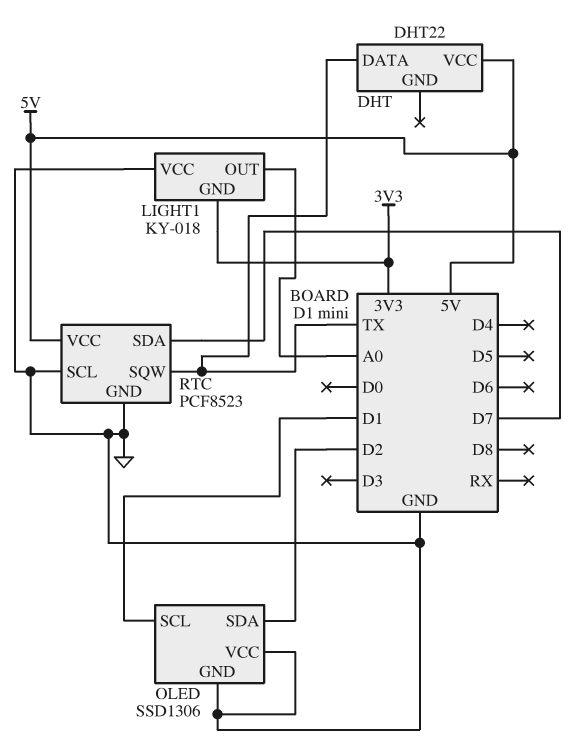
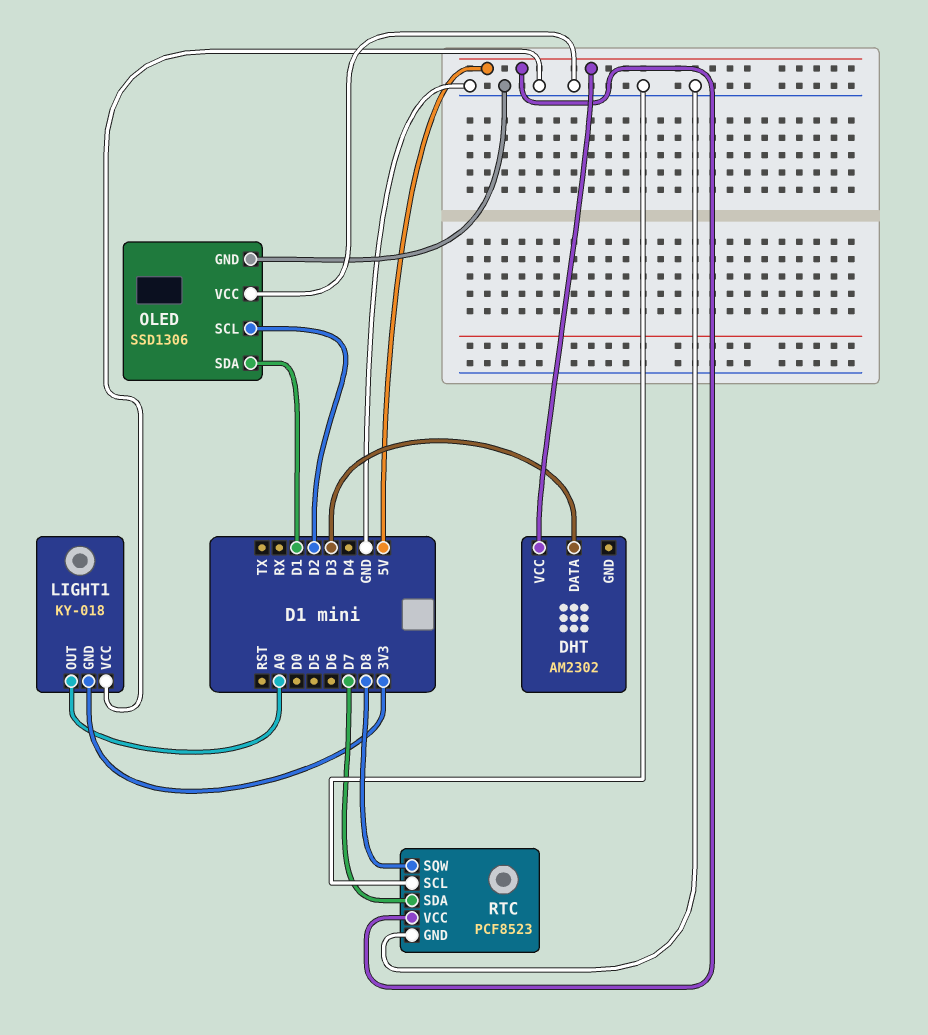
DHT: DHT22 -> AM2302
DHT pin DATA: TX -> D3
OLED pin SCL: D1 -> D2
OLED pin SDA: D2 -> D1
RTC pin SQW: TX -> D8

